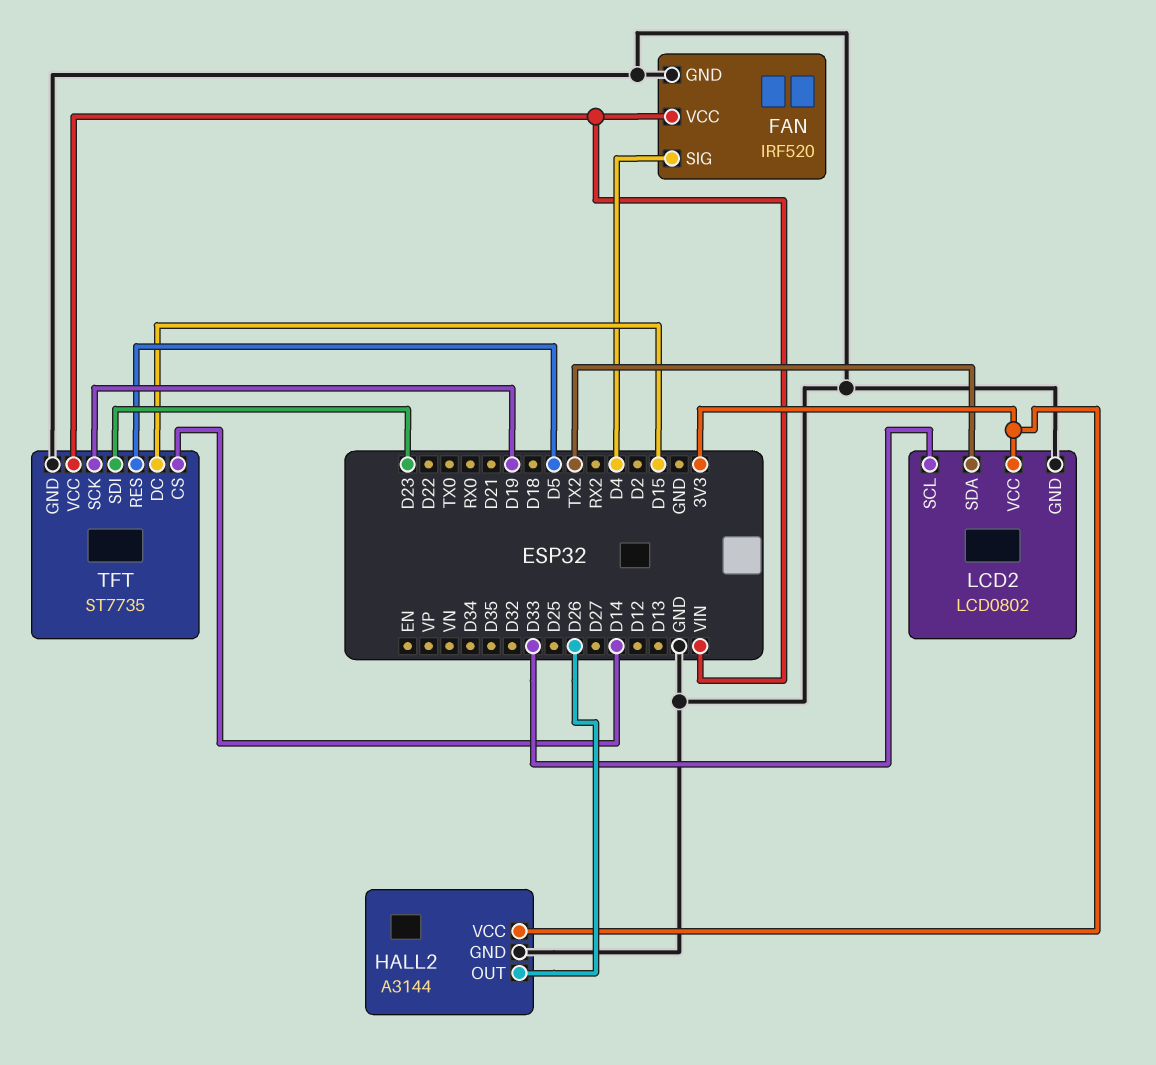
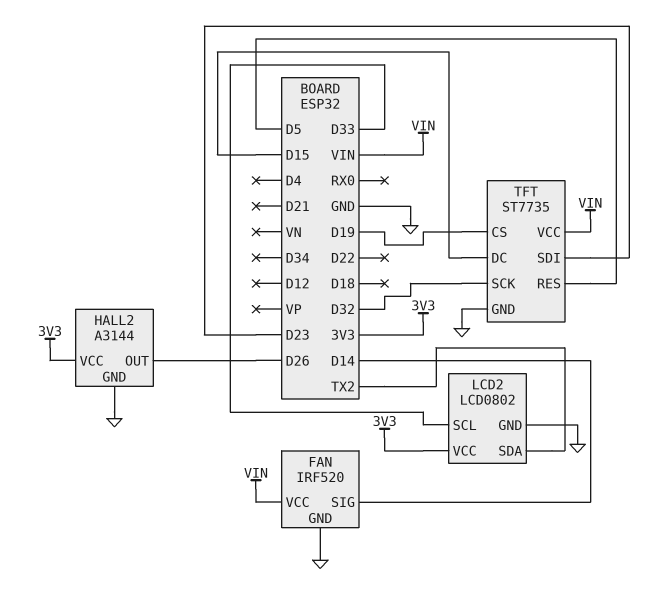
FAN pin SIG: D4 -> D14
TFT pin CS: D14 -> D19
TFT pin SCK: D19 -> D32

